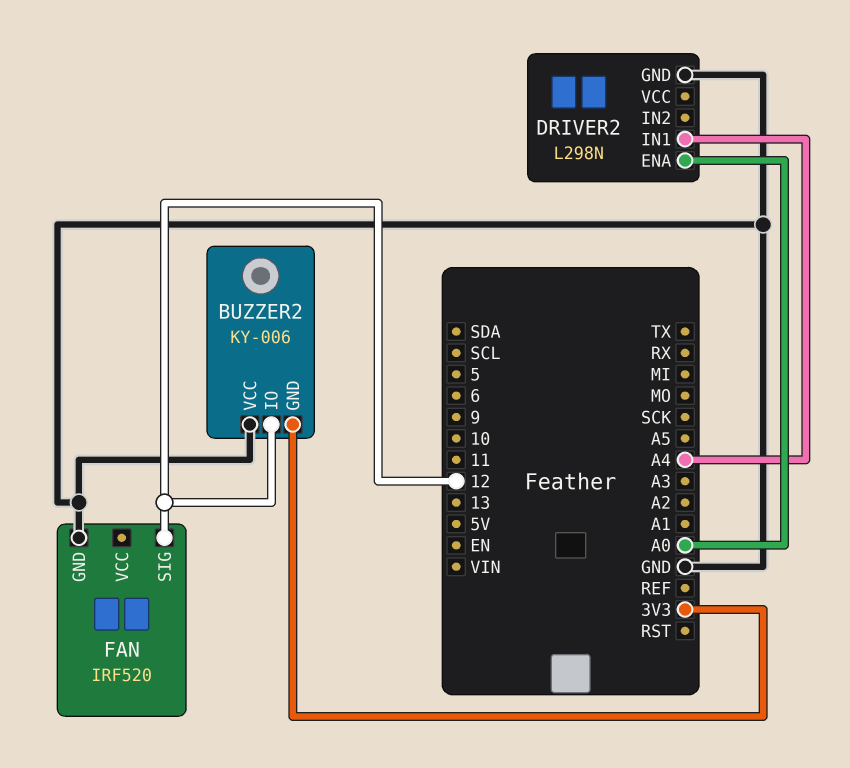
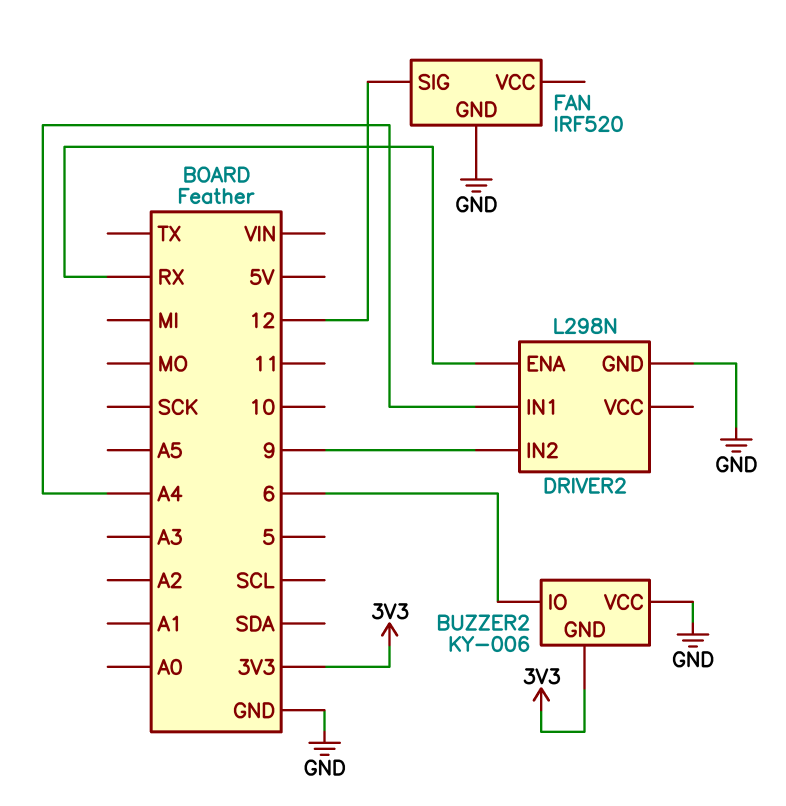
BUZZER2 pin IO: 12 -> 6
DRIVER2 pin ENA: A0 -> RX
DRIVER2 pin IN2: none -> 9

